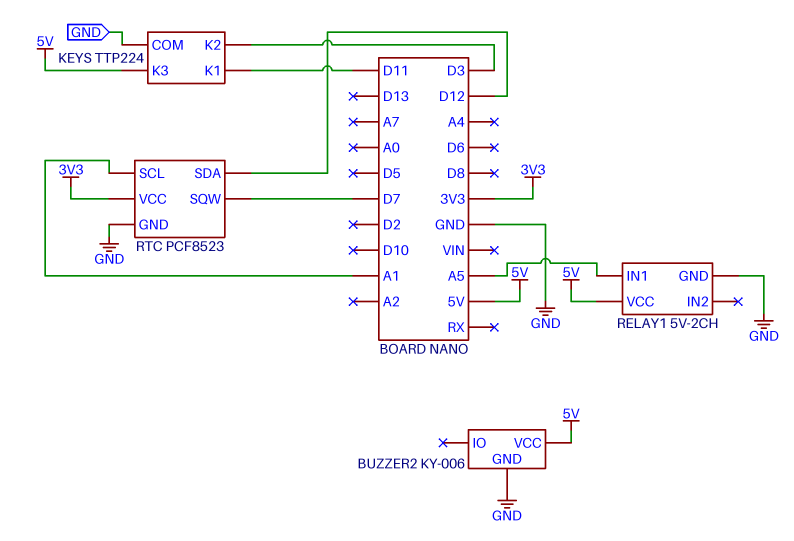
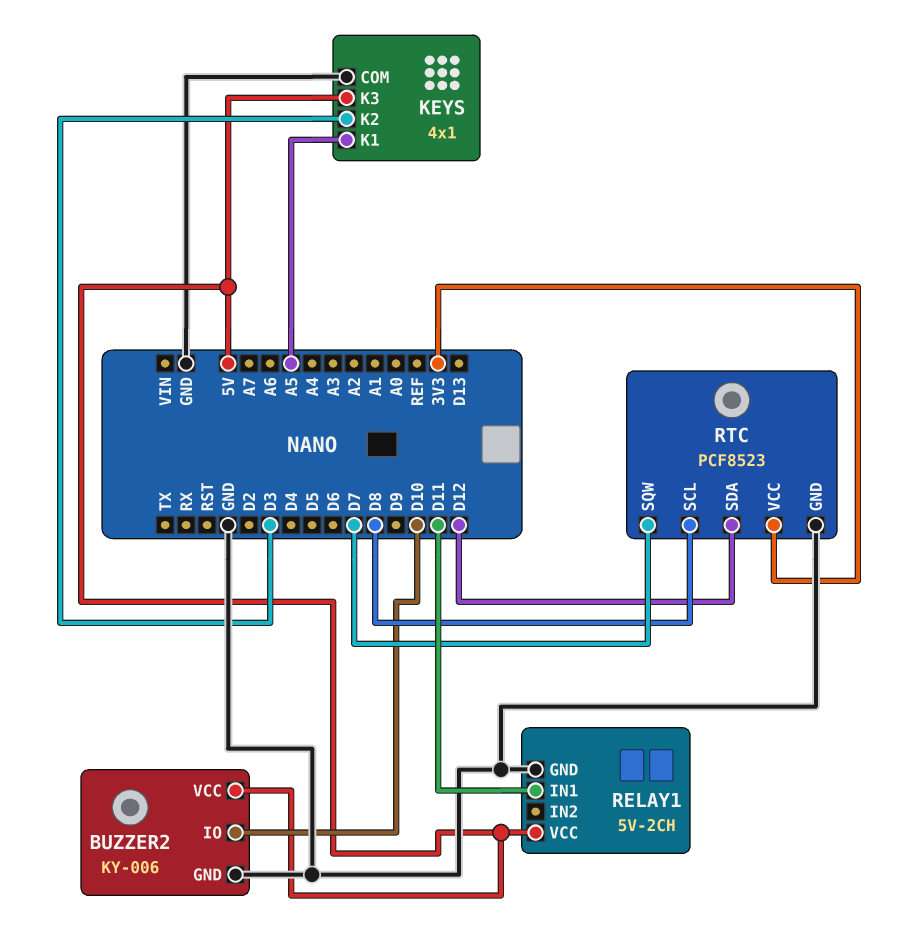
BUZZER2 pin IO: none -> D10
KEYS: TTP224 -> 4x1
KEYS pin K1: D11 -> A5
RELAY1 pin IN1: A5 -> D11
RTC pin SCL: A1 -> D8

